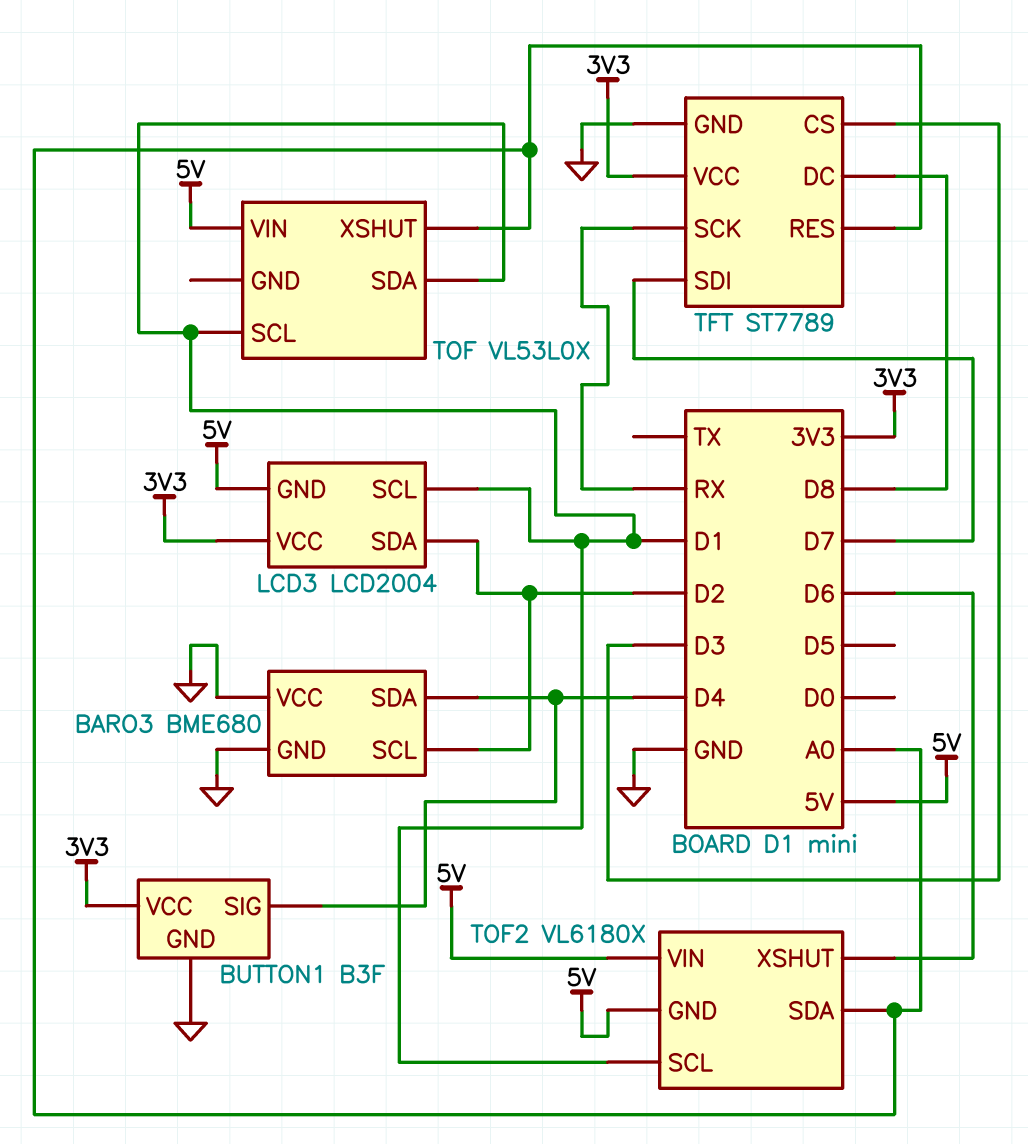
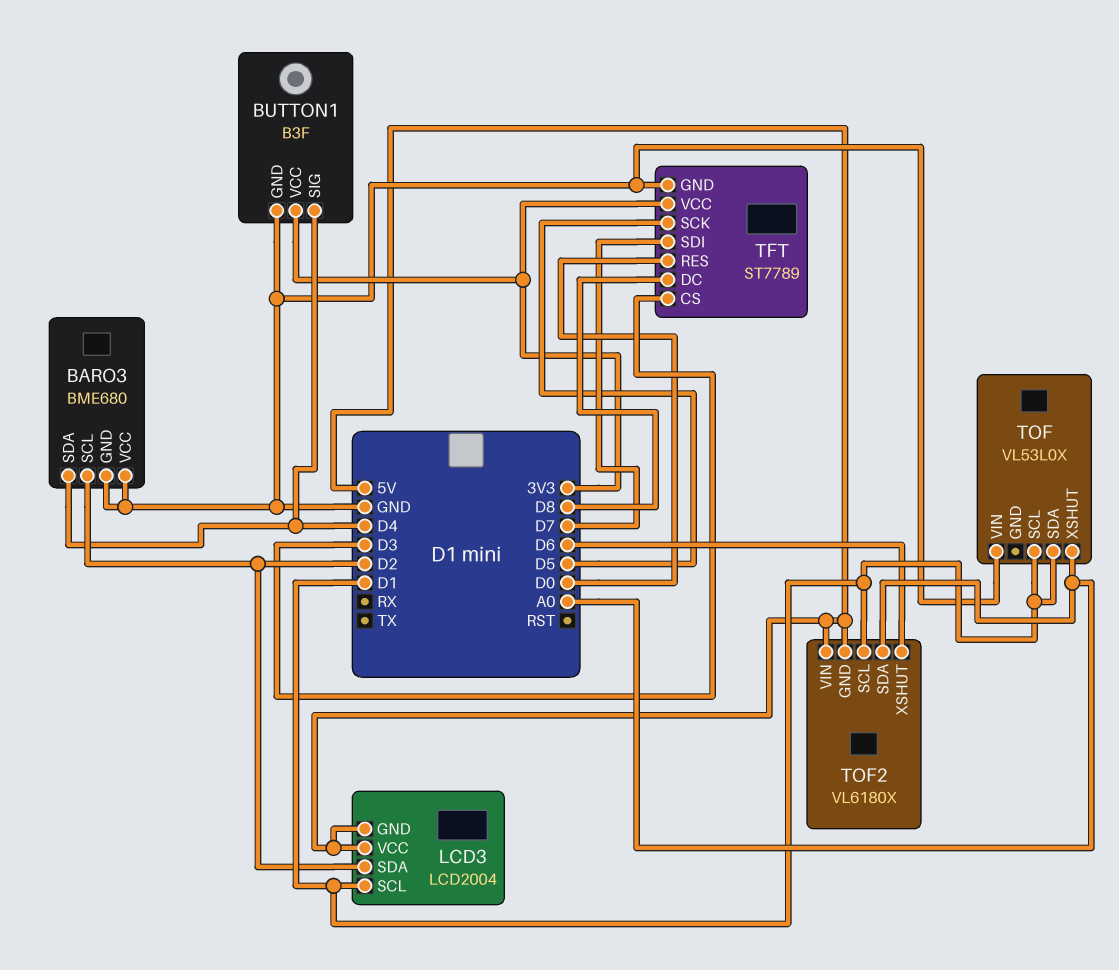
LCD3 pin VCC: 3V3 -> 5V
TFT pin RES: A0 -> D0
TFT pin SCK: RX -> D5
TOF pin VIN: 5V -> GND

